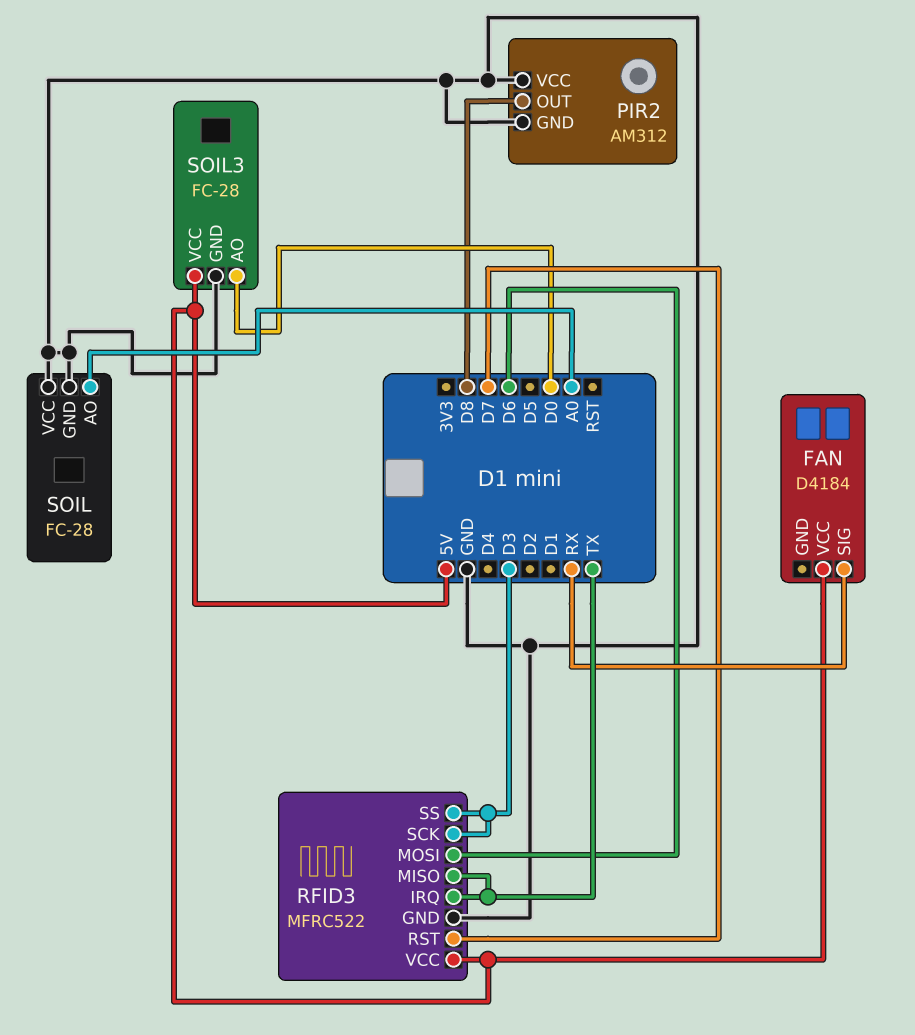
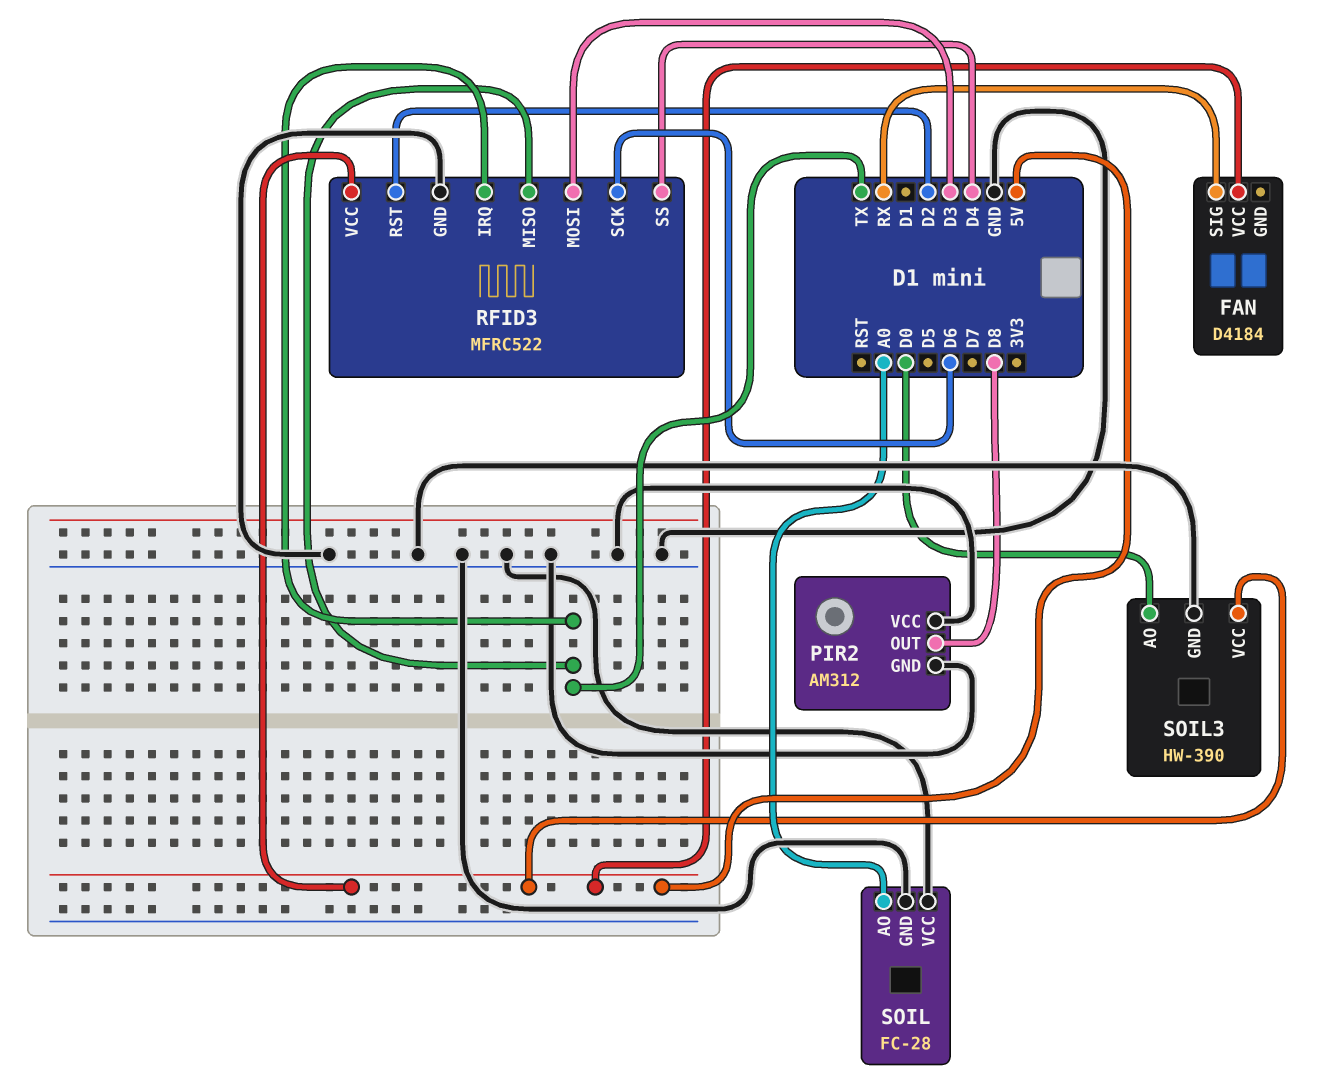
RFID3 pin MOSI: D6 -> D3
RFID3 pin RST: D7 -> D2
RFID3 pin SCK: D3 -> D6
RFID3 pin SS: D3 -> D4
SOIL3: FC-28 -> HW-390

